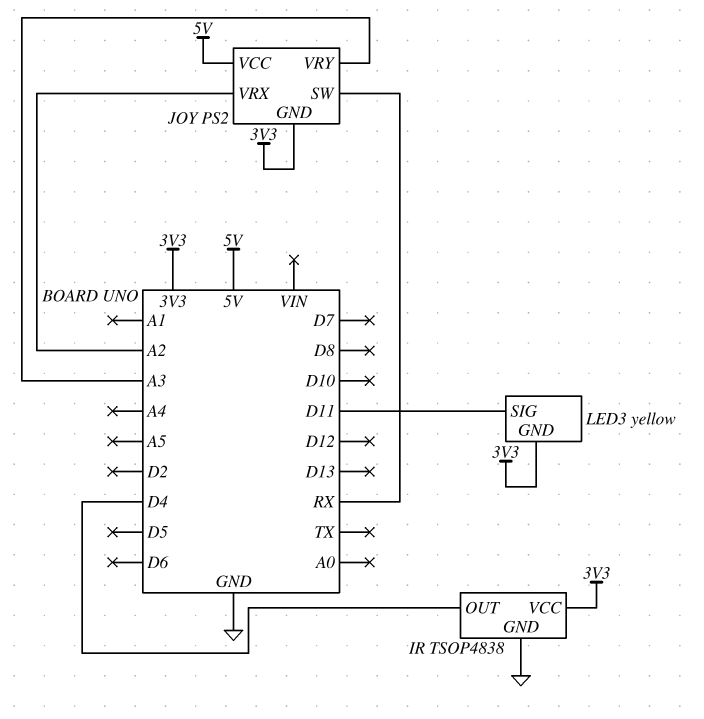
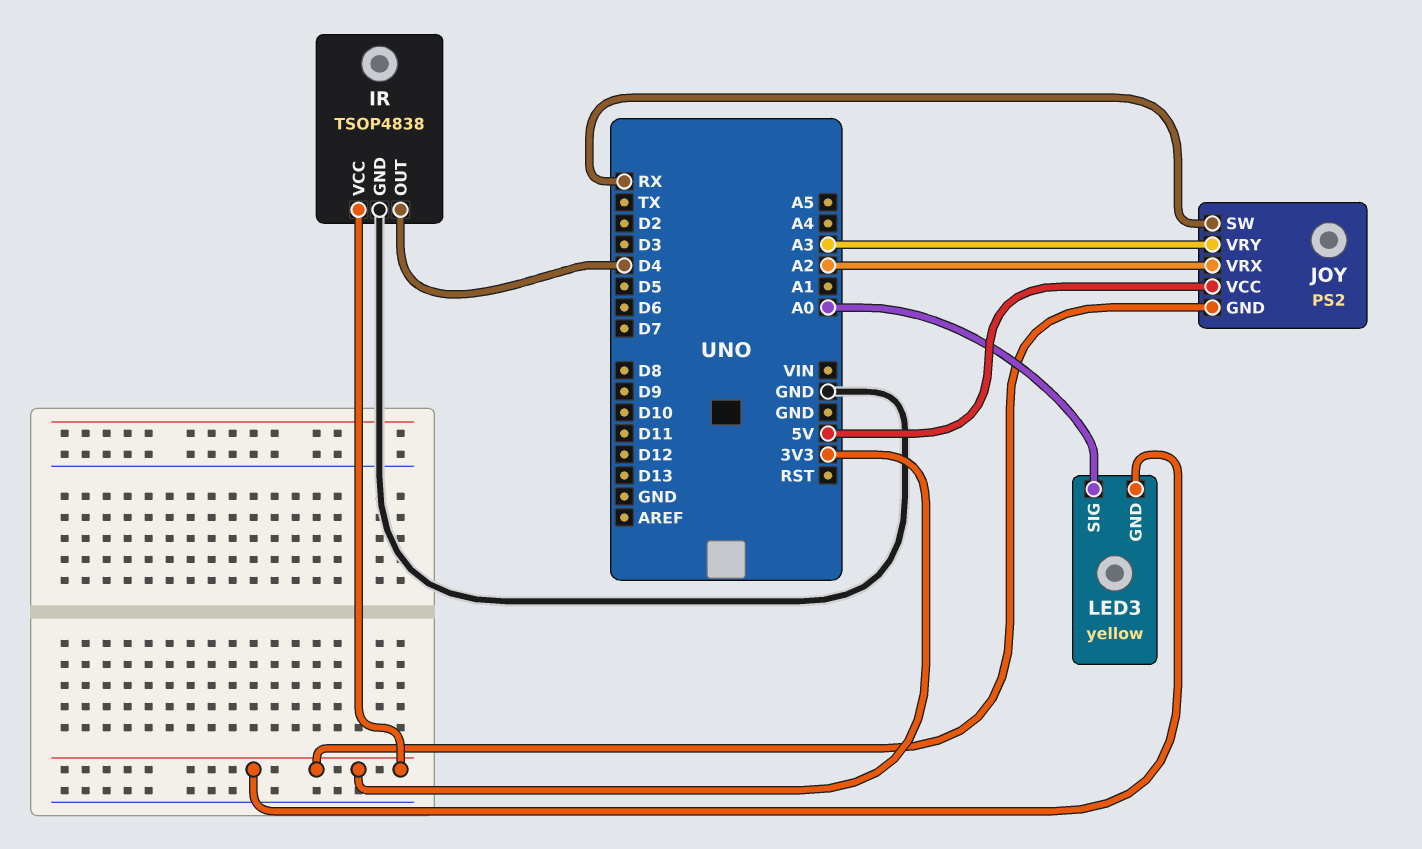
LED3 pin SIG: D11 -> A0

